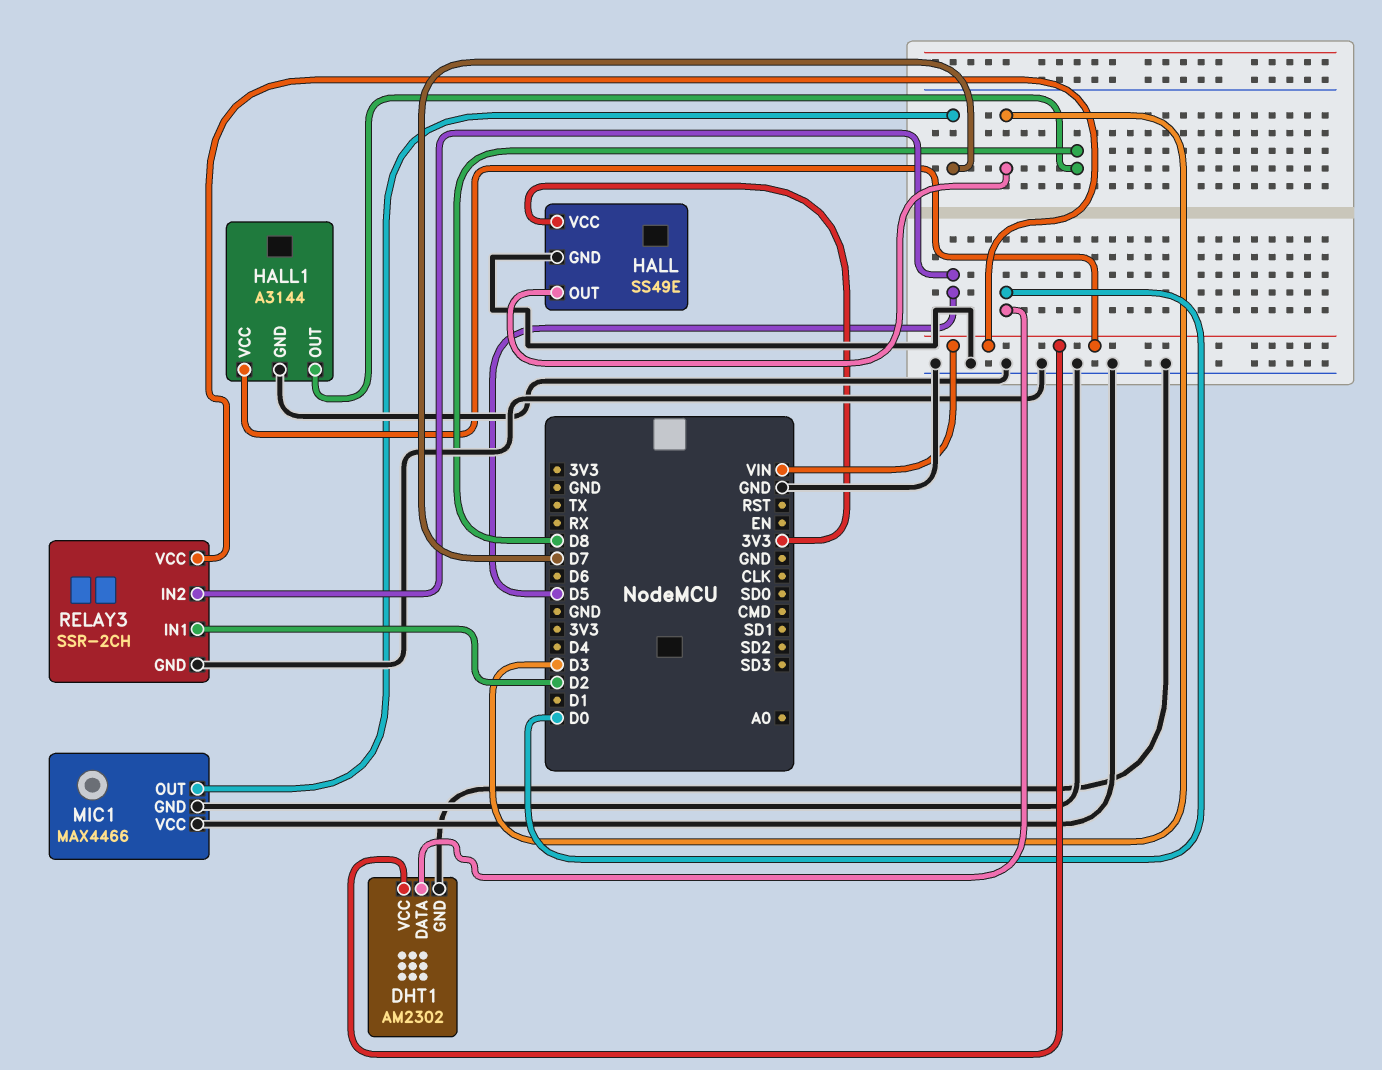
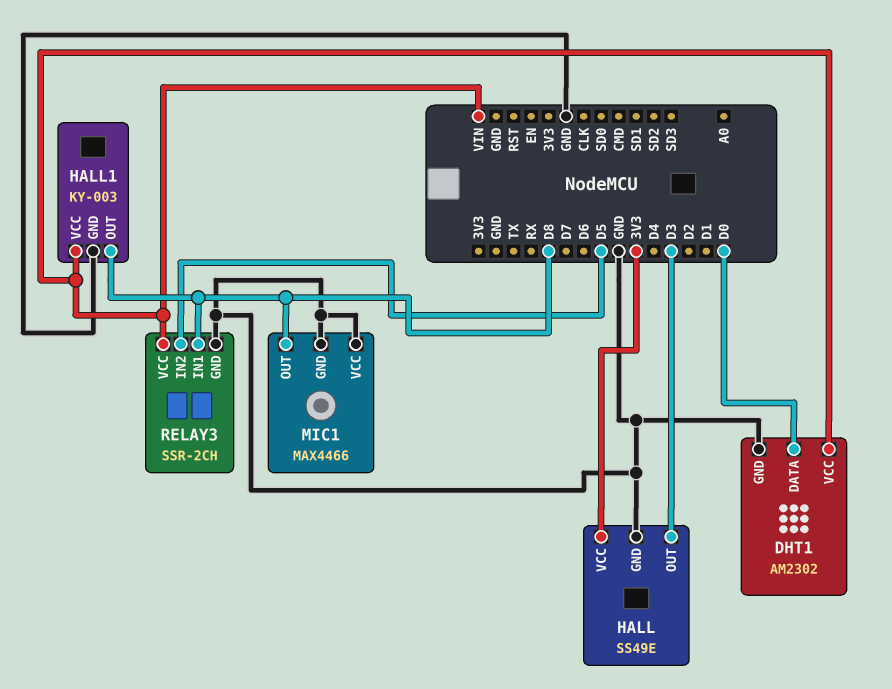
HALL1: A3144 -> KY-003
MIC1 pin OUT: D7 -> D8
RELAY3 pin IN1: D2 -> D8

